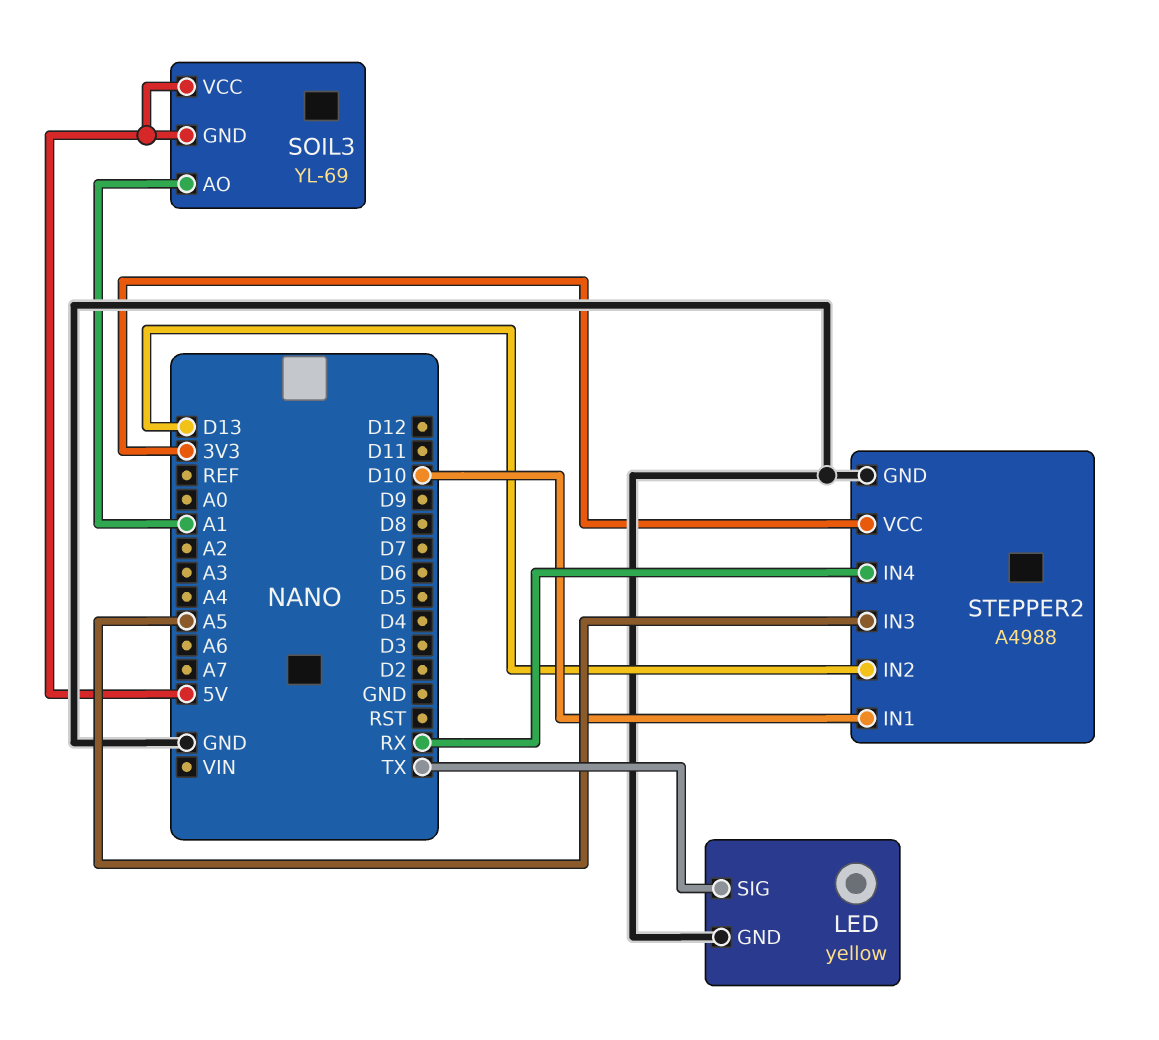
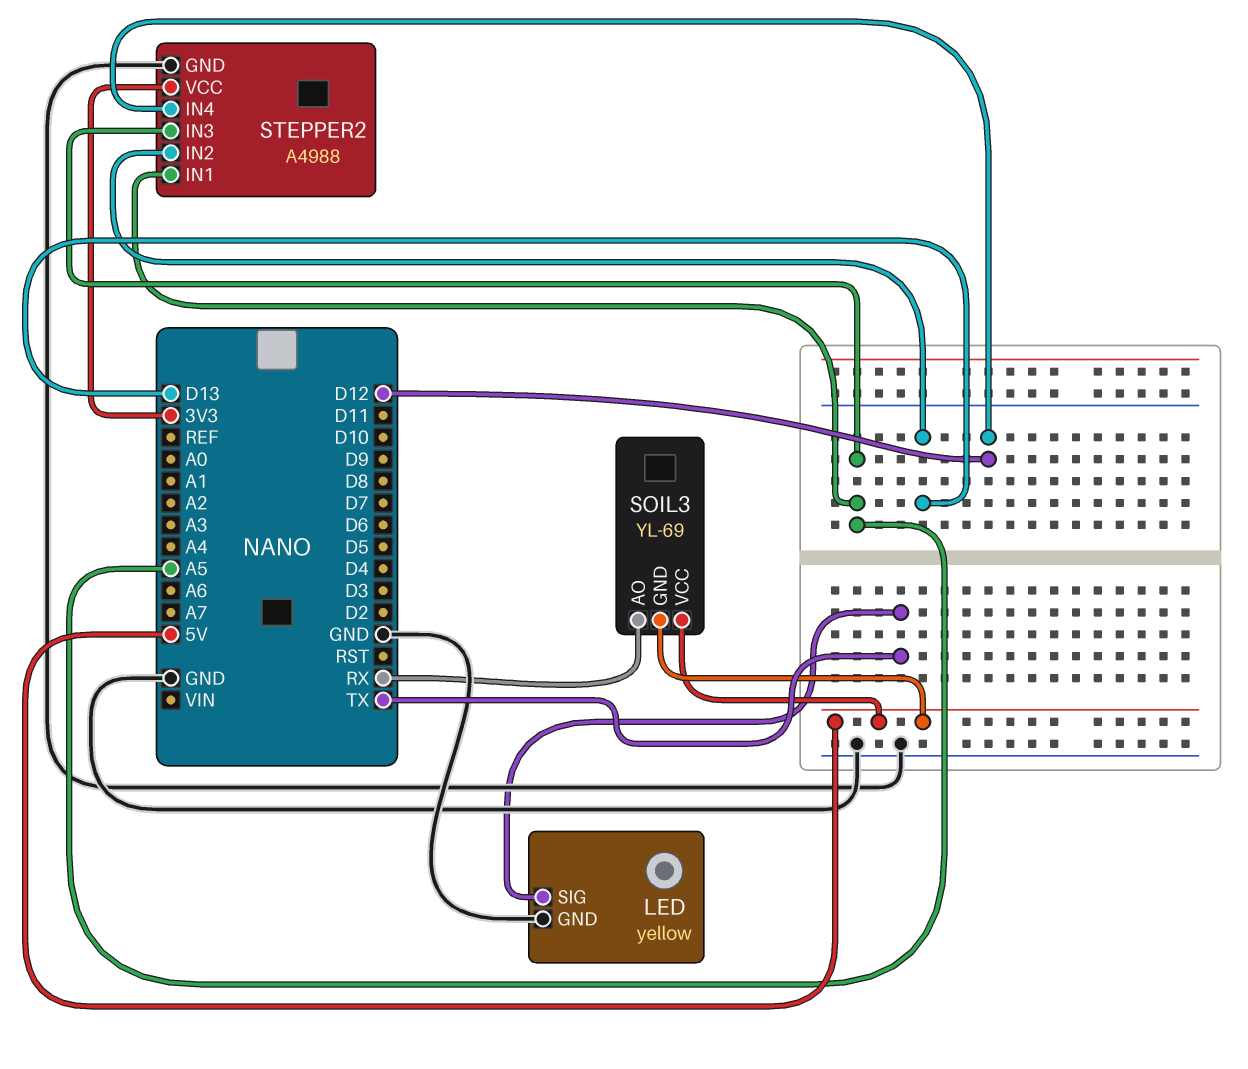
SOIL3 pin AO: A1 -> RX
STEPPER2 pin IN1: D10 -> A5
STEPPER2 pin IN4: RX -> D12

